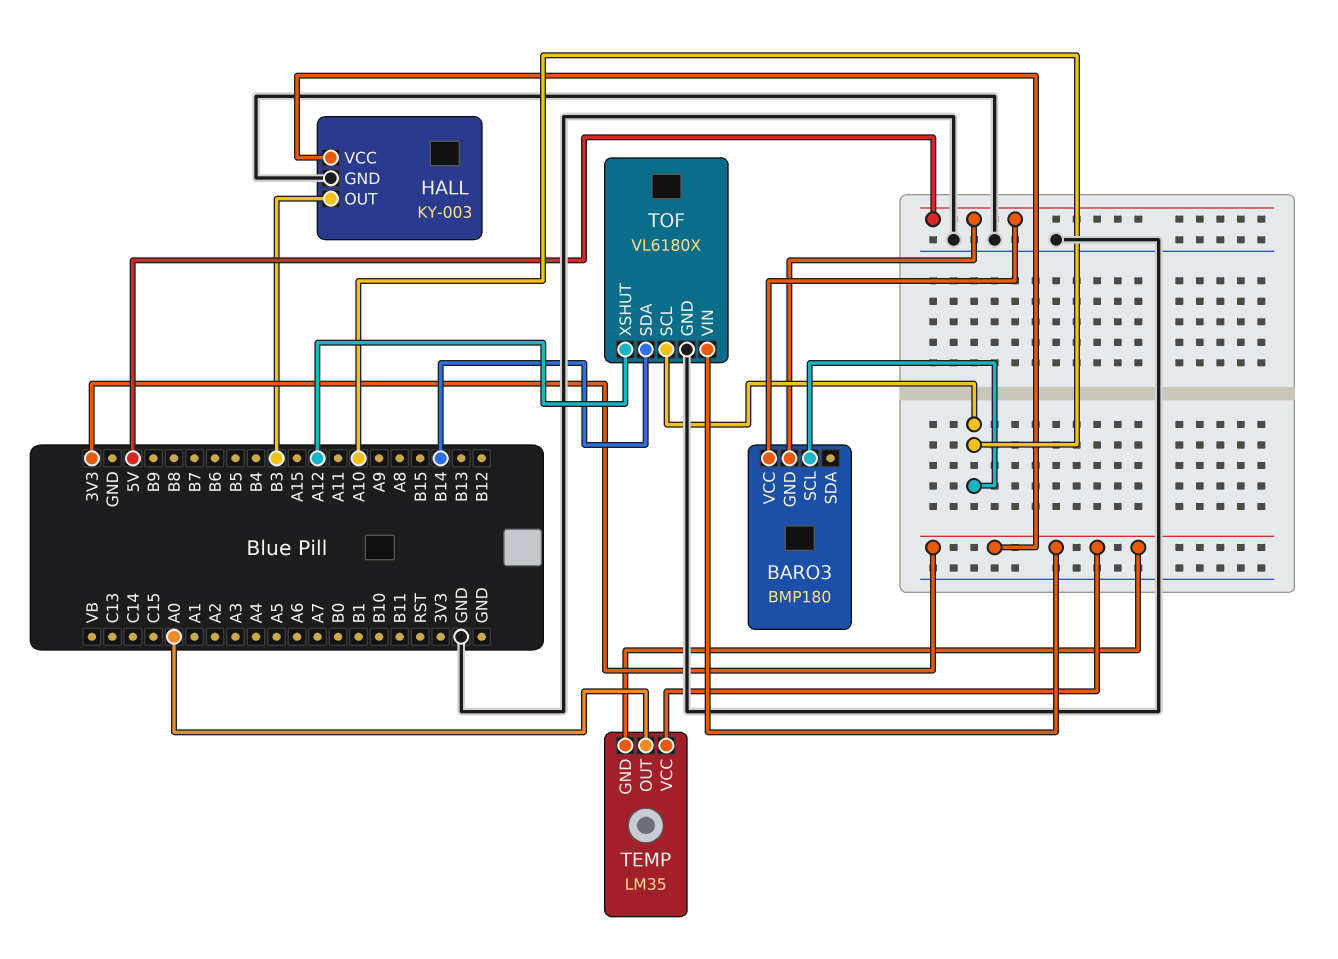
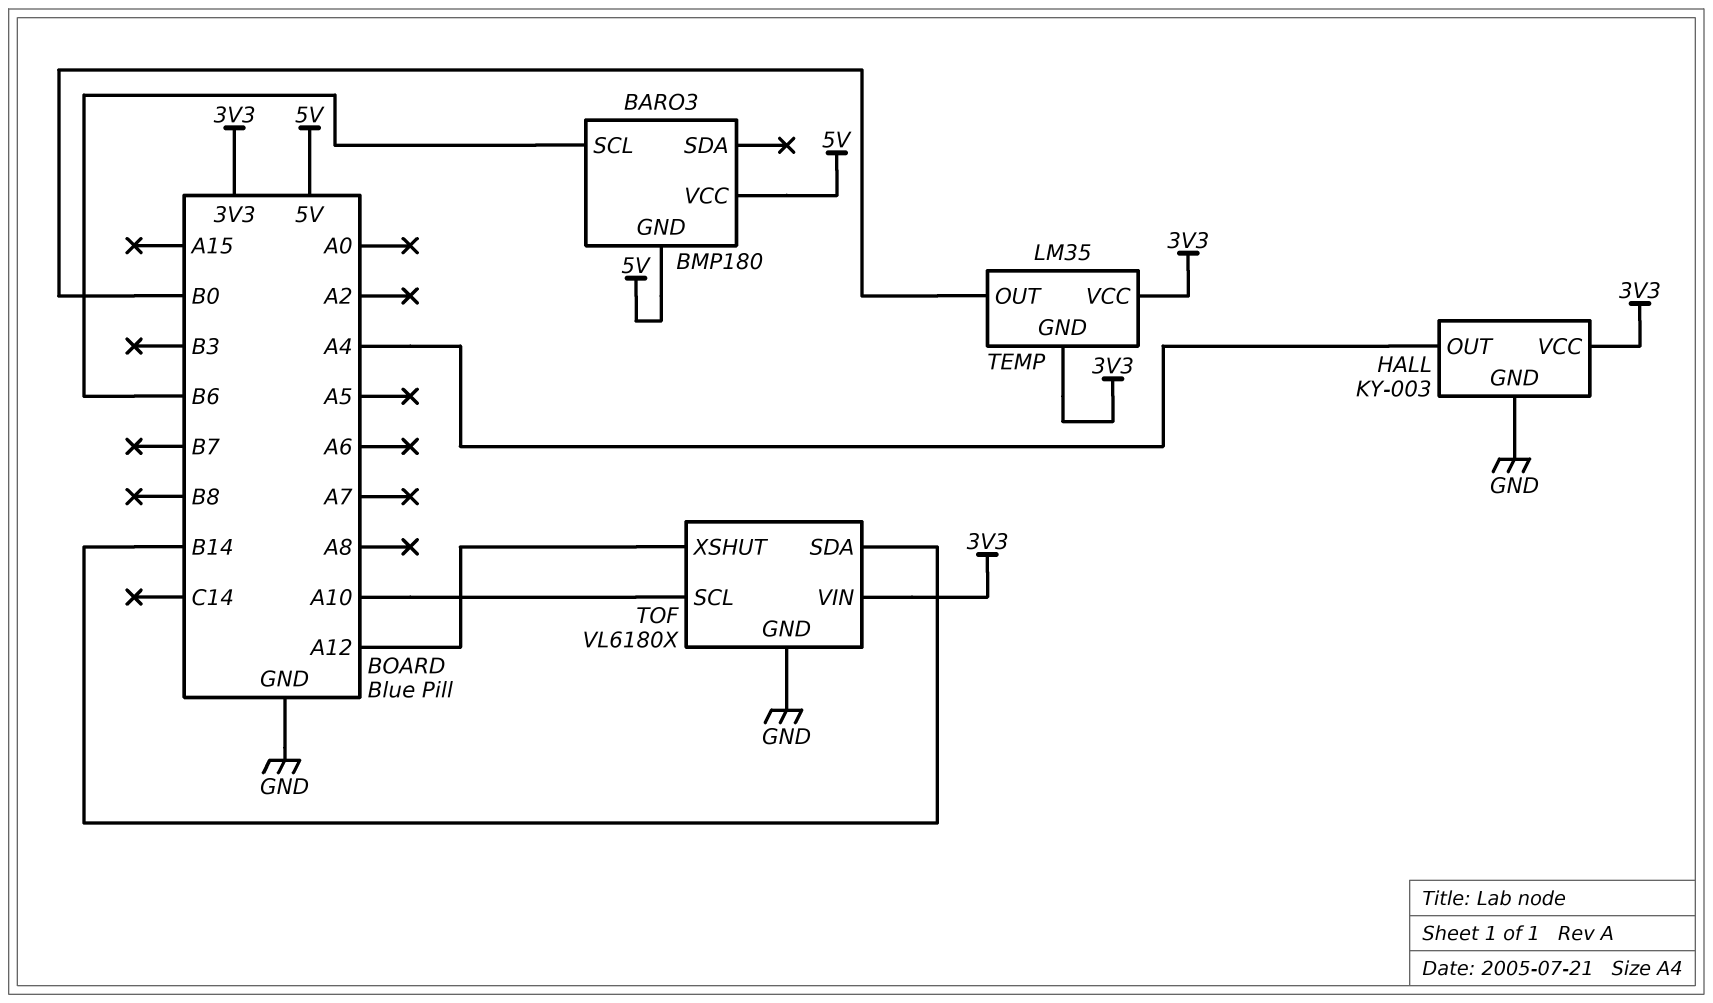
BARO3 pin SCL: A10 -> B6
HALL pin OUT: B3 -> A4
TEMP pin OUT: A0 -> B0

